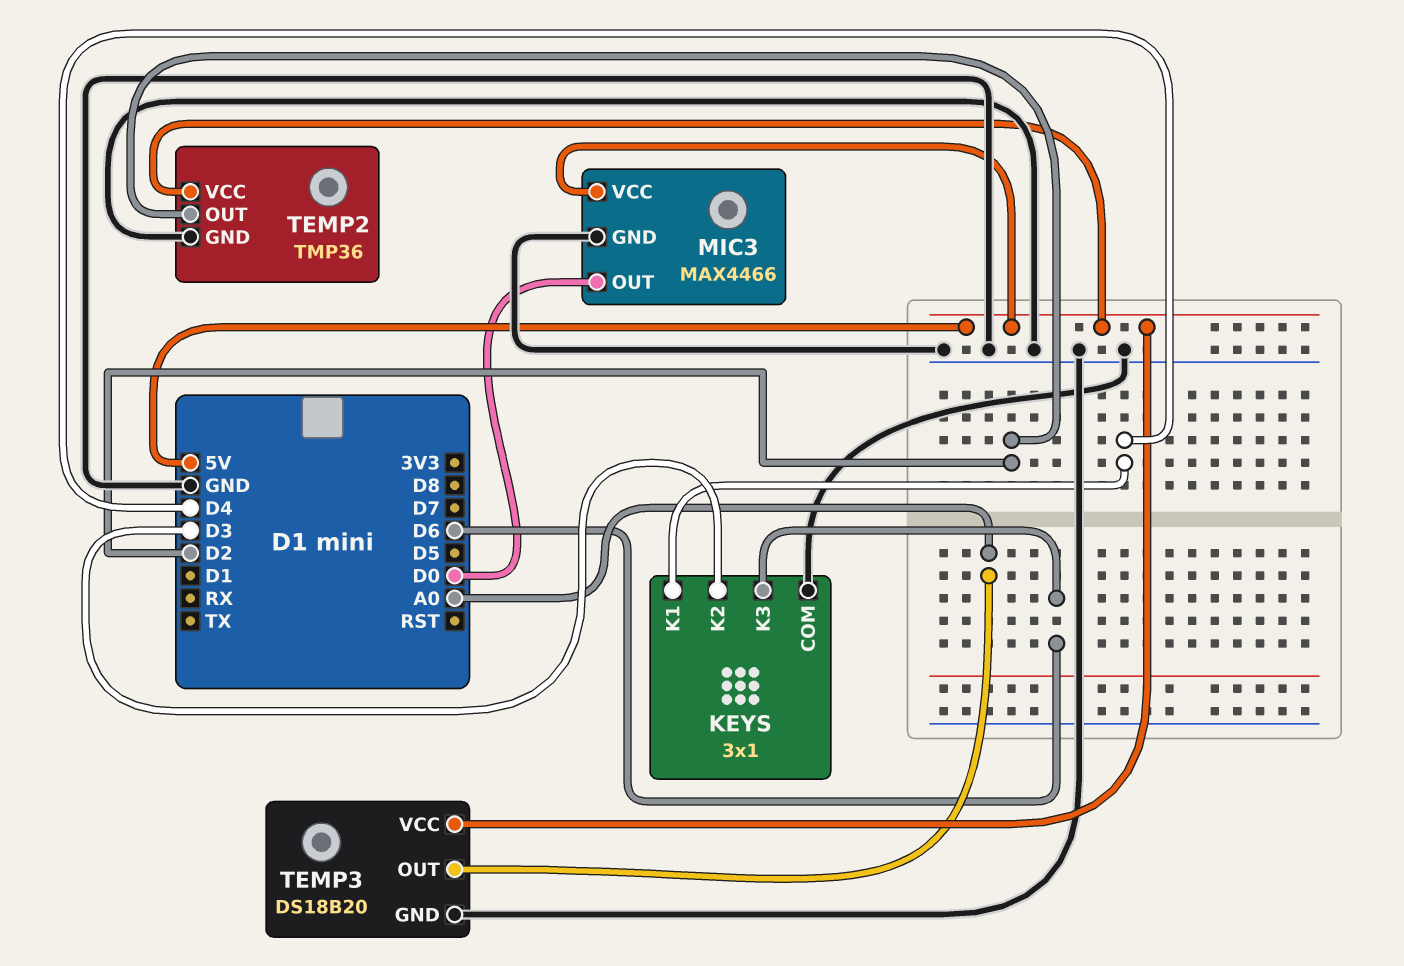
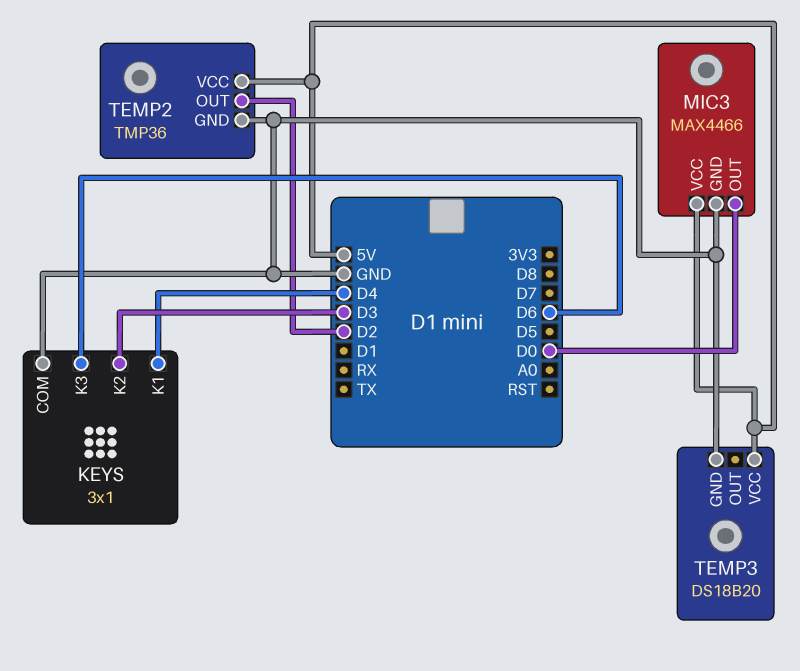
TEMP3 pin OUT: A0 -> none

